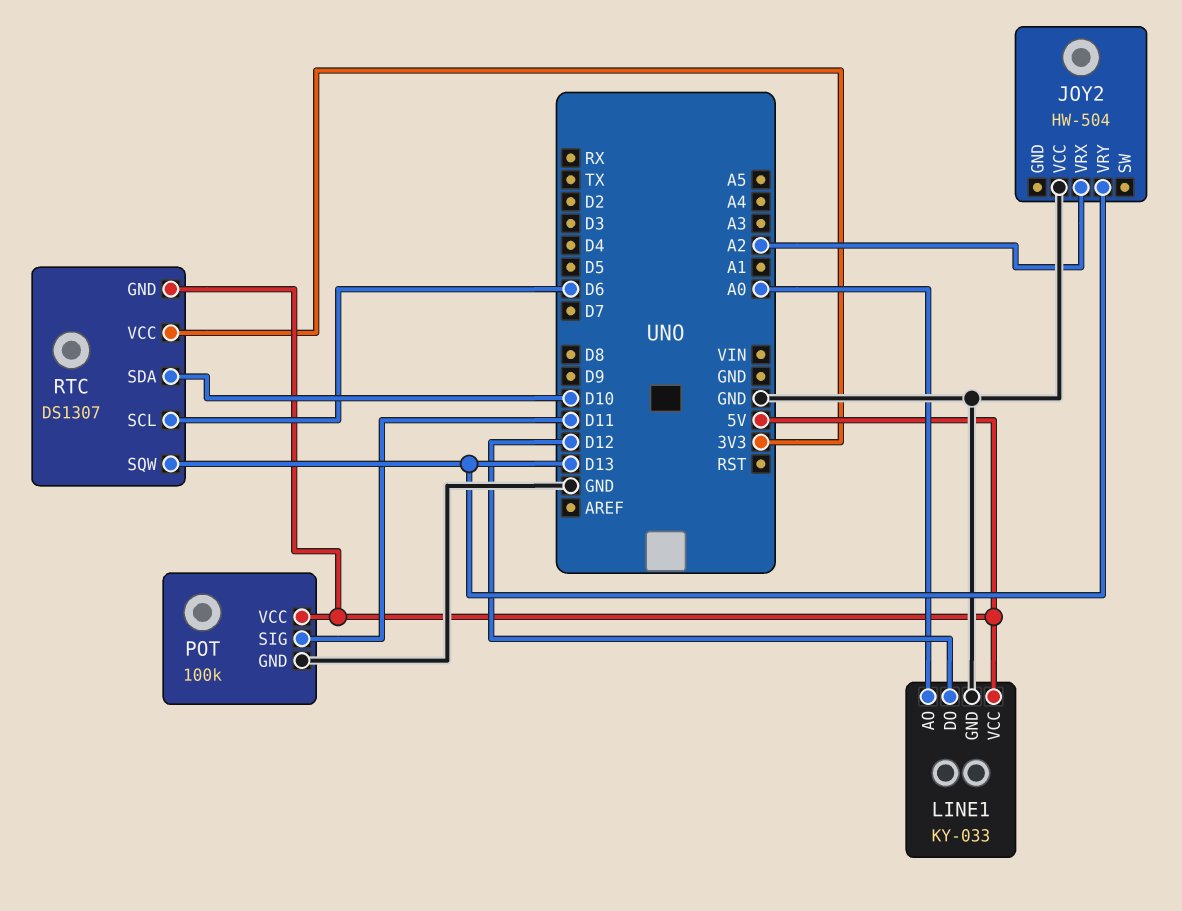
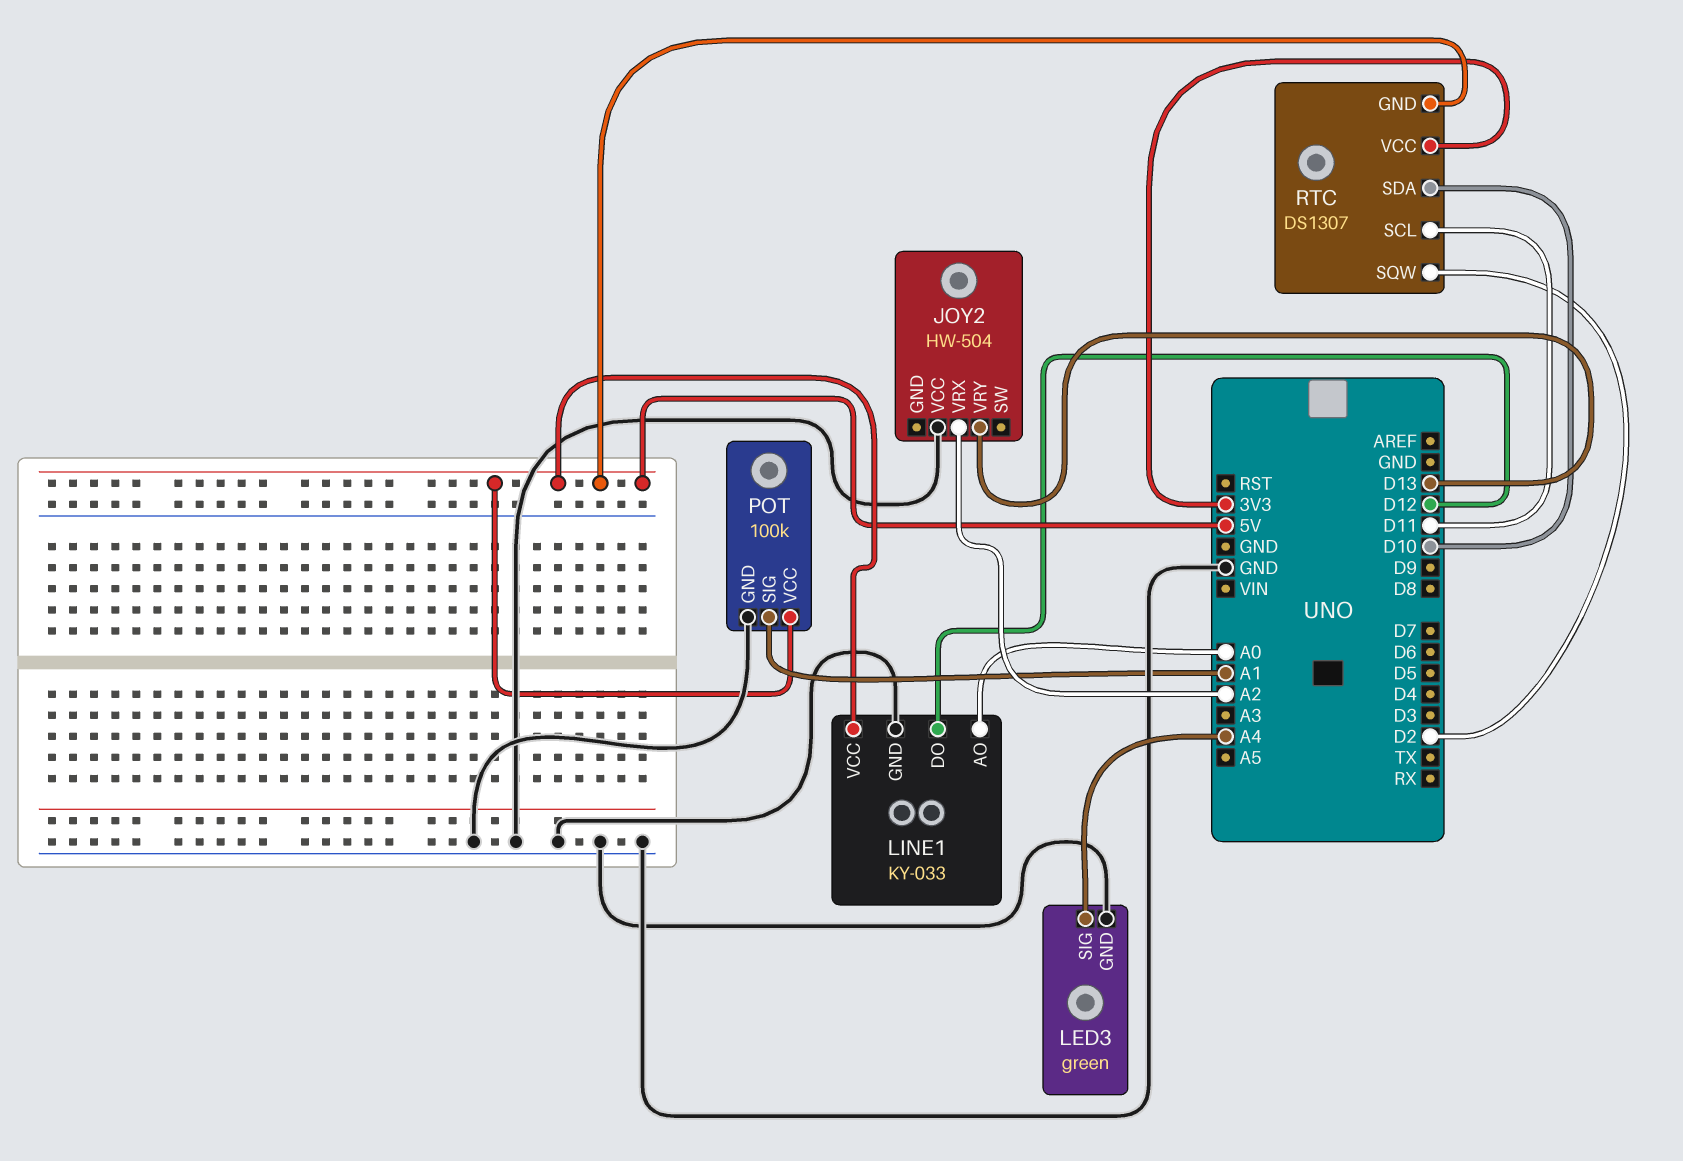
LED3: none -> green
LED3 pin GND: none -> GND
LED3 pin SIG: none -> A4
POT pin SIG: D11 -> A1
RTC pin SCL: D6 -> D11
RTC pin SQW: D13 -> D2

